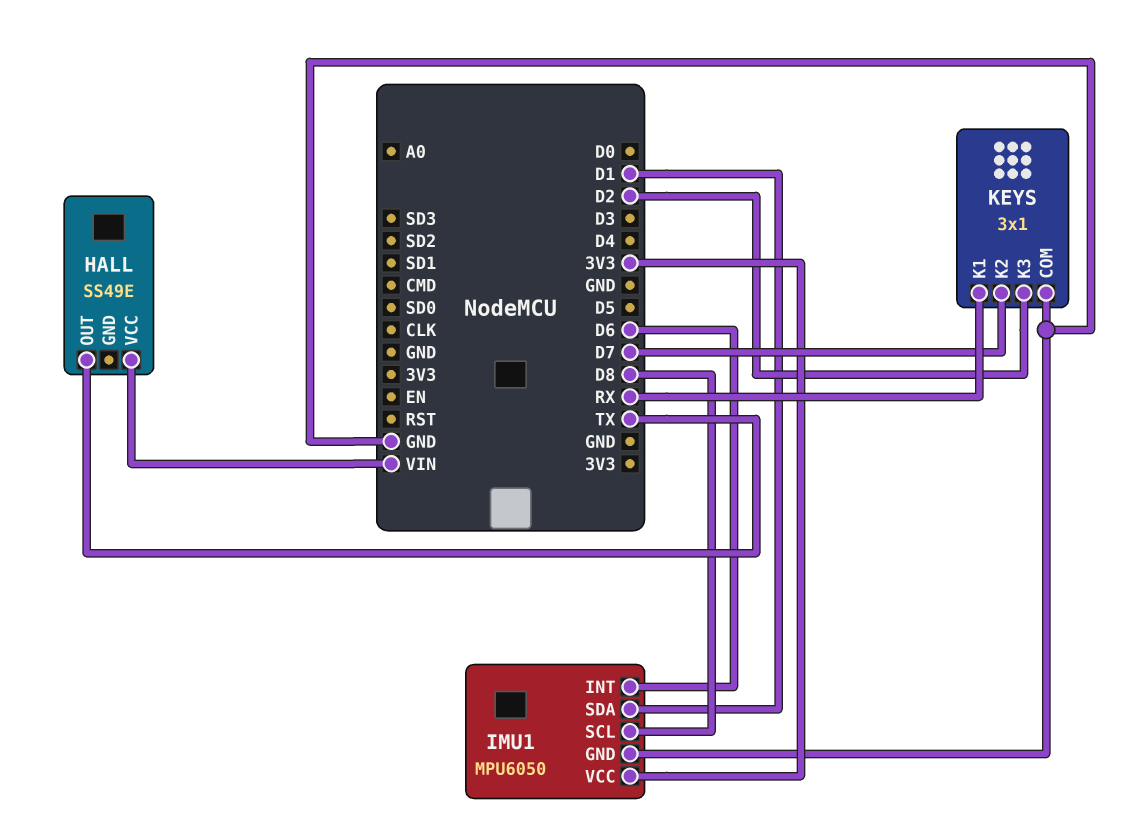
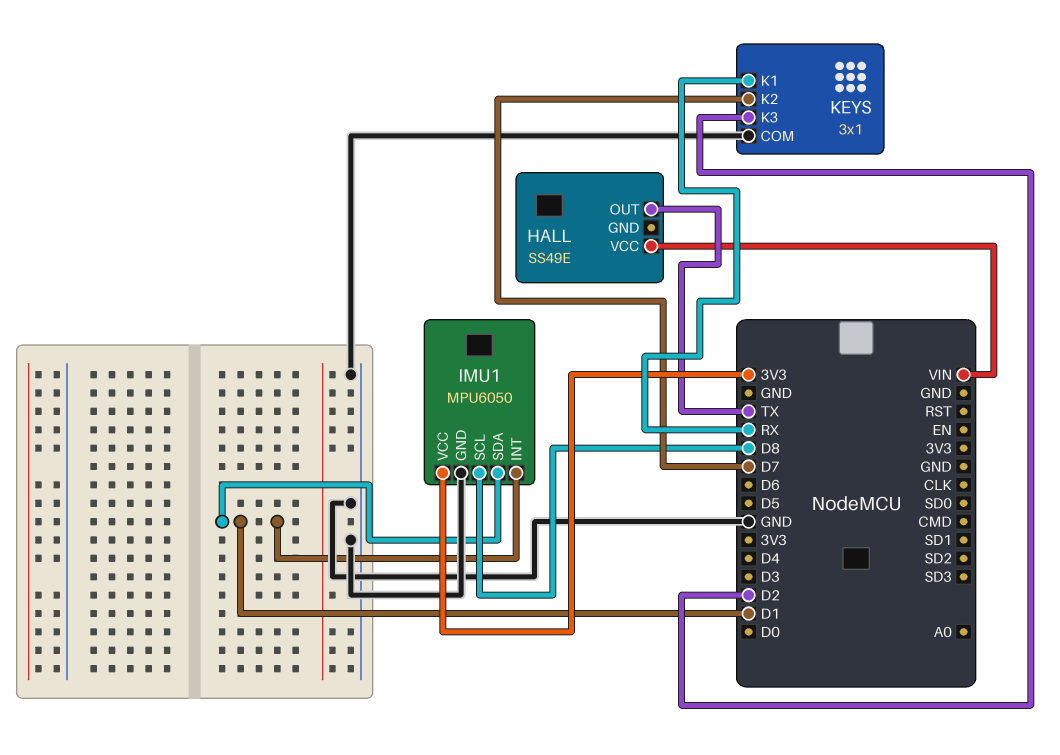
IMU1 pin INT: D6 -> D1

